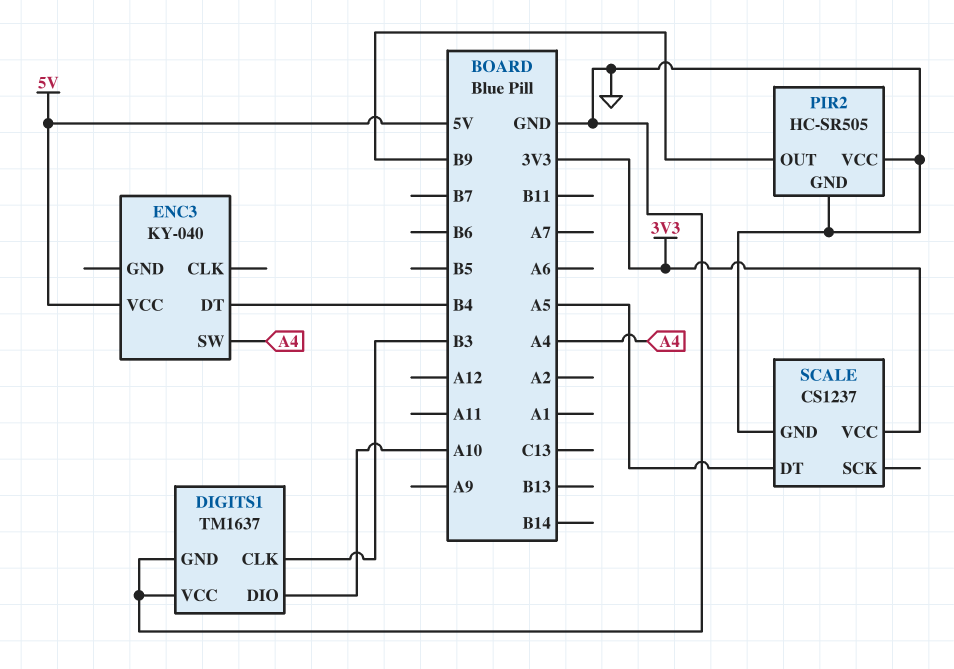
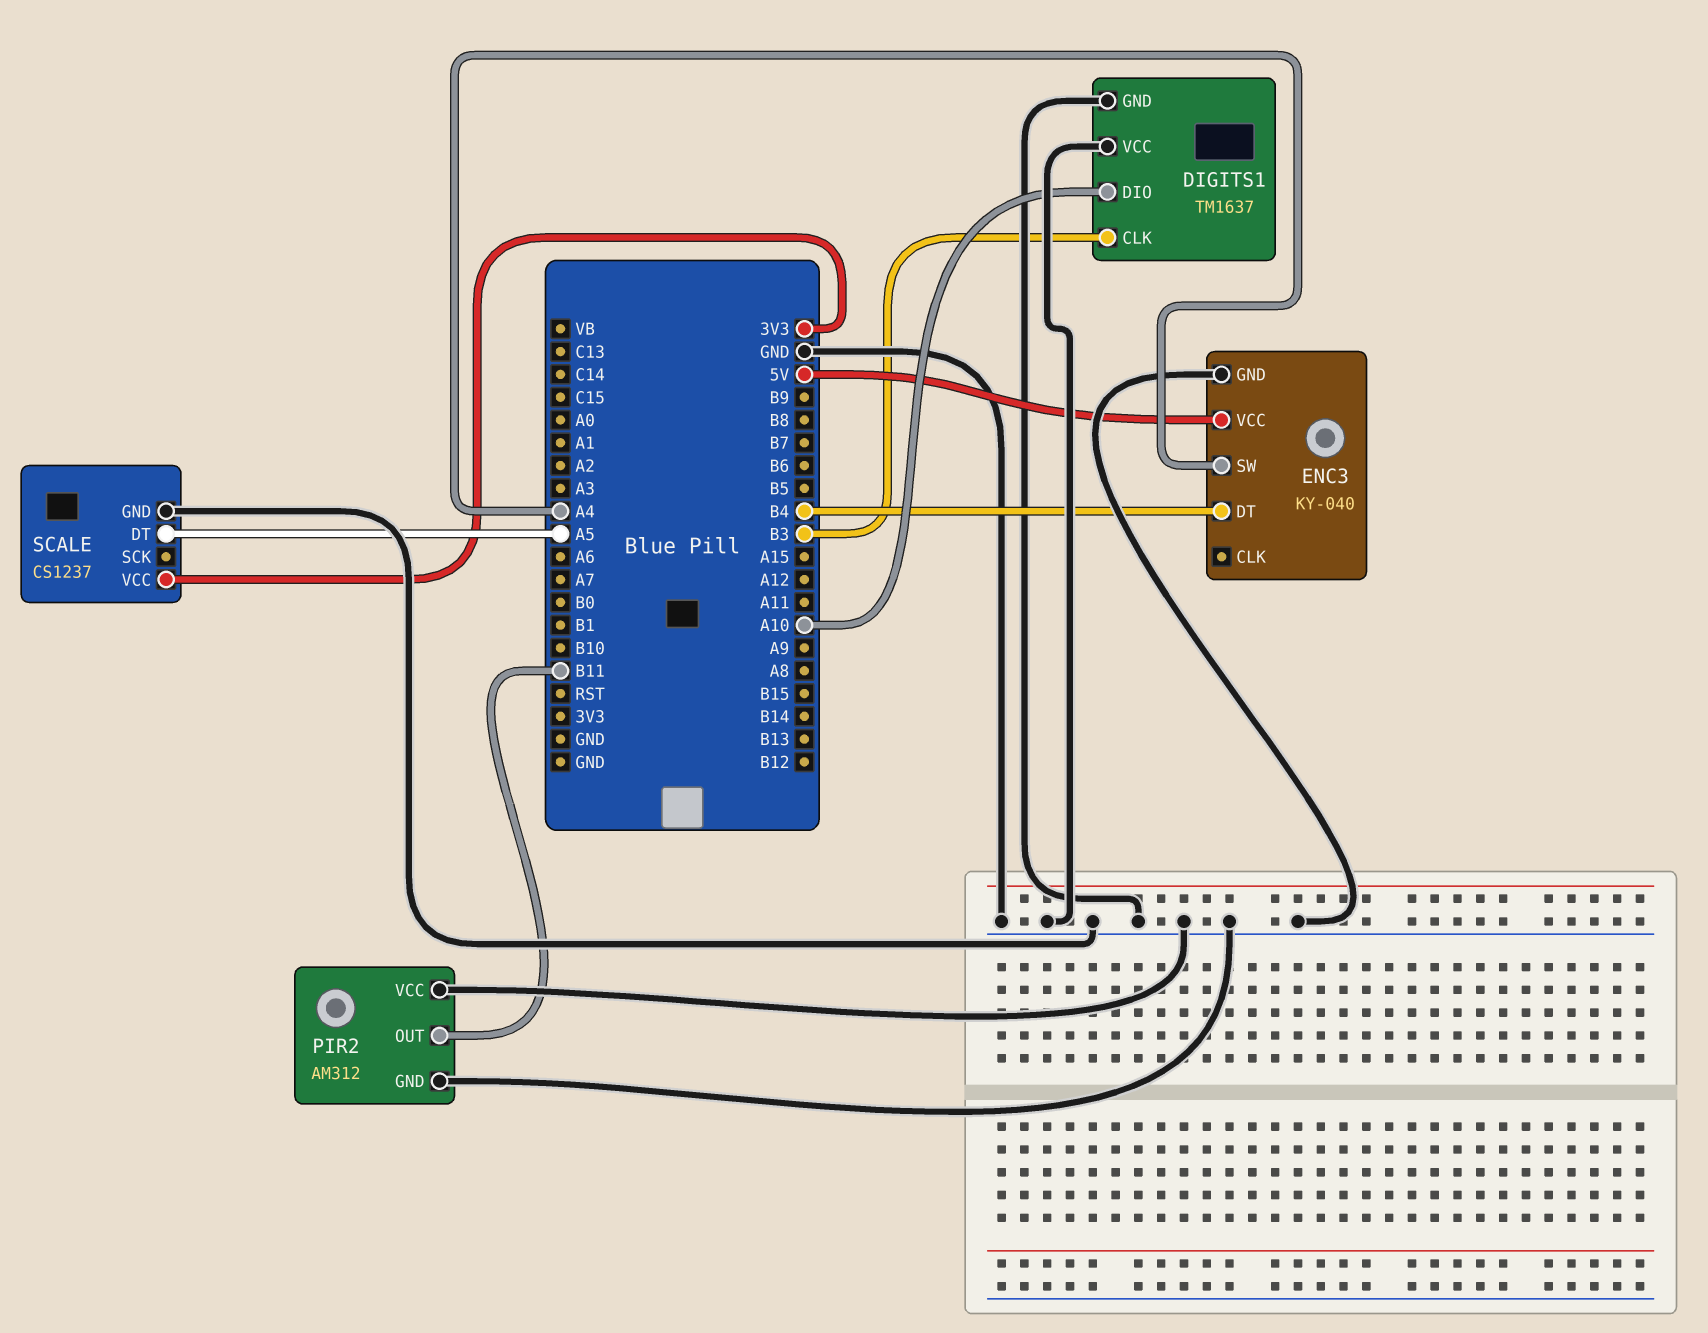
ENC3 pin GND: none -> GND
PIR2: HC-SR505 -> AM312
PIR2 pin OUT: B9 -> B11

